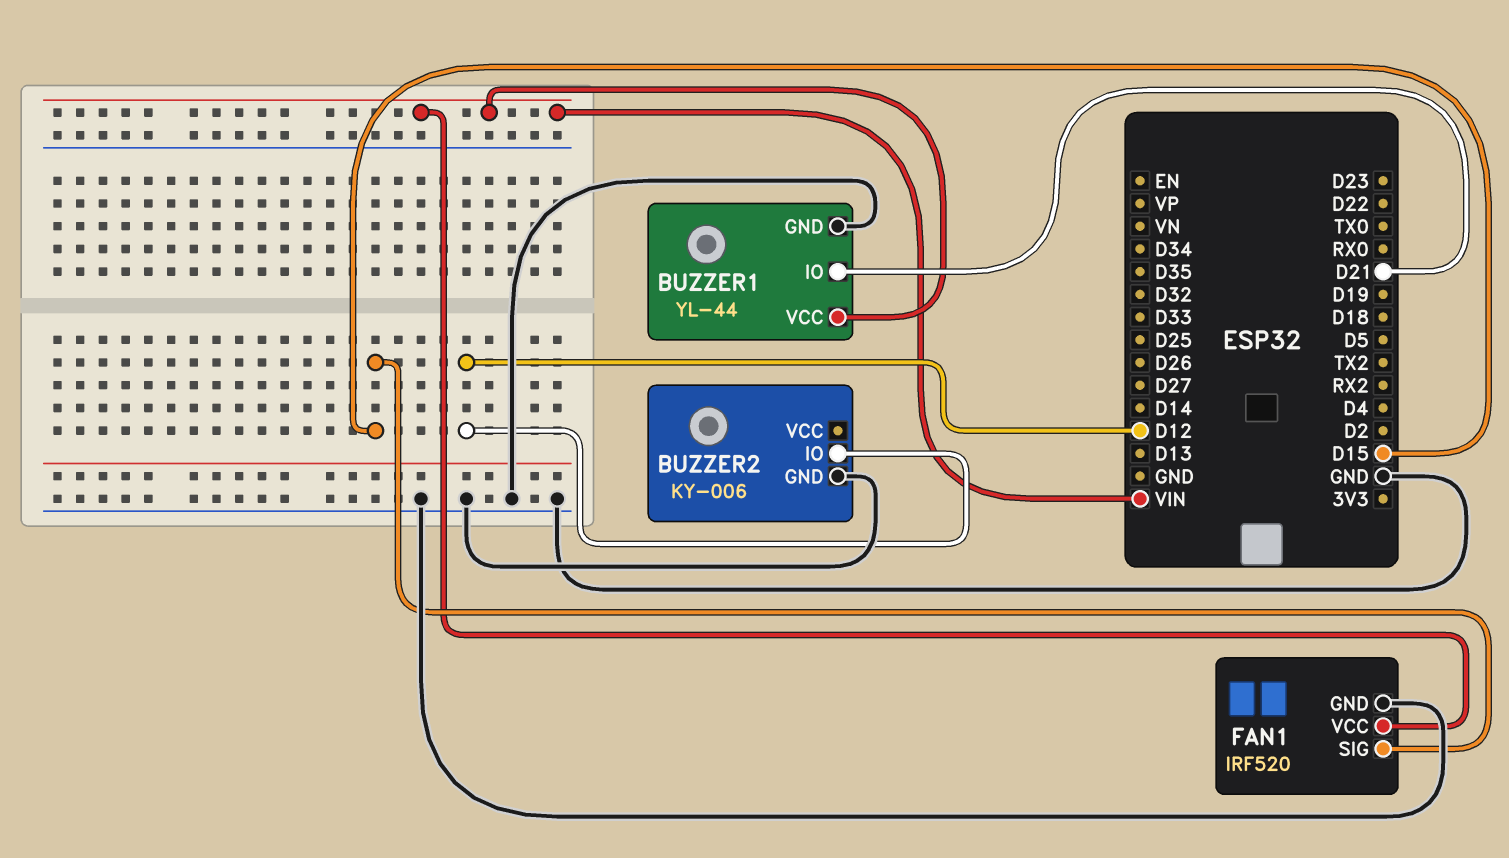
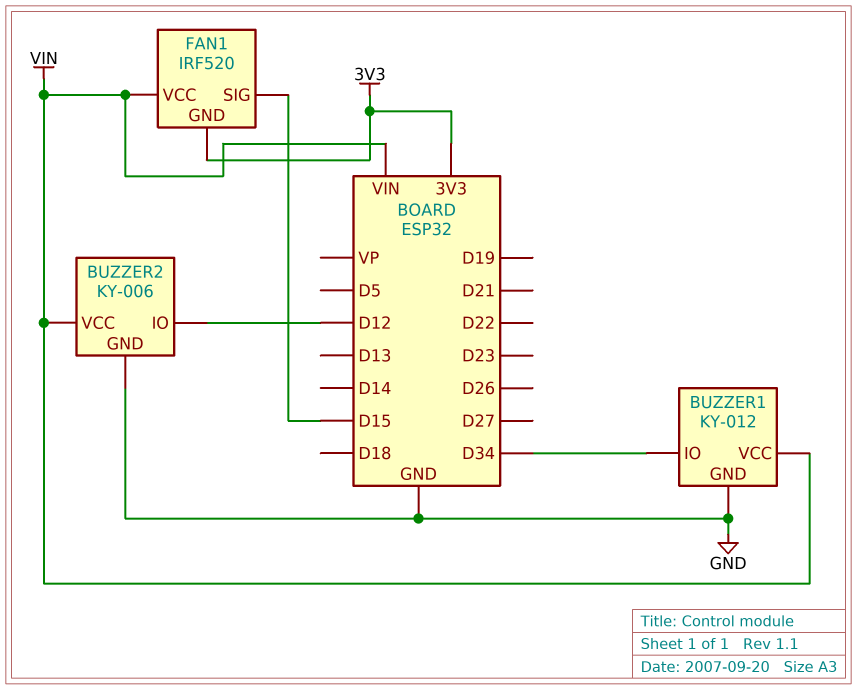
BUZZER1: YL-44 -> KY-012
BUZZER1 pin IO: D21 -> D34
BUZZER2 pin VCC: none -> VIN
FAN1 pin GND: GND -> 3V3

